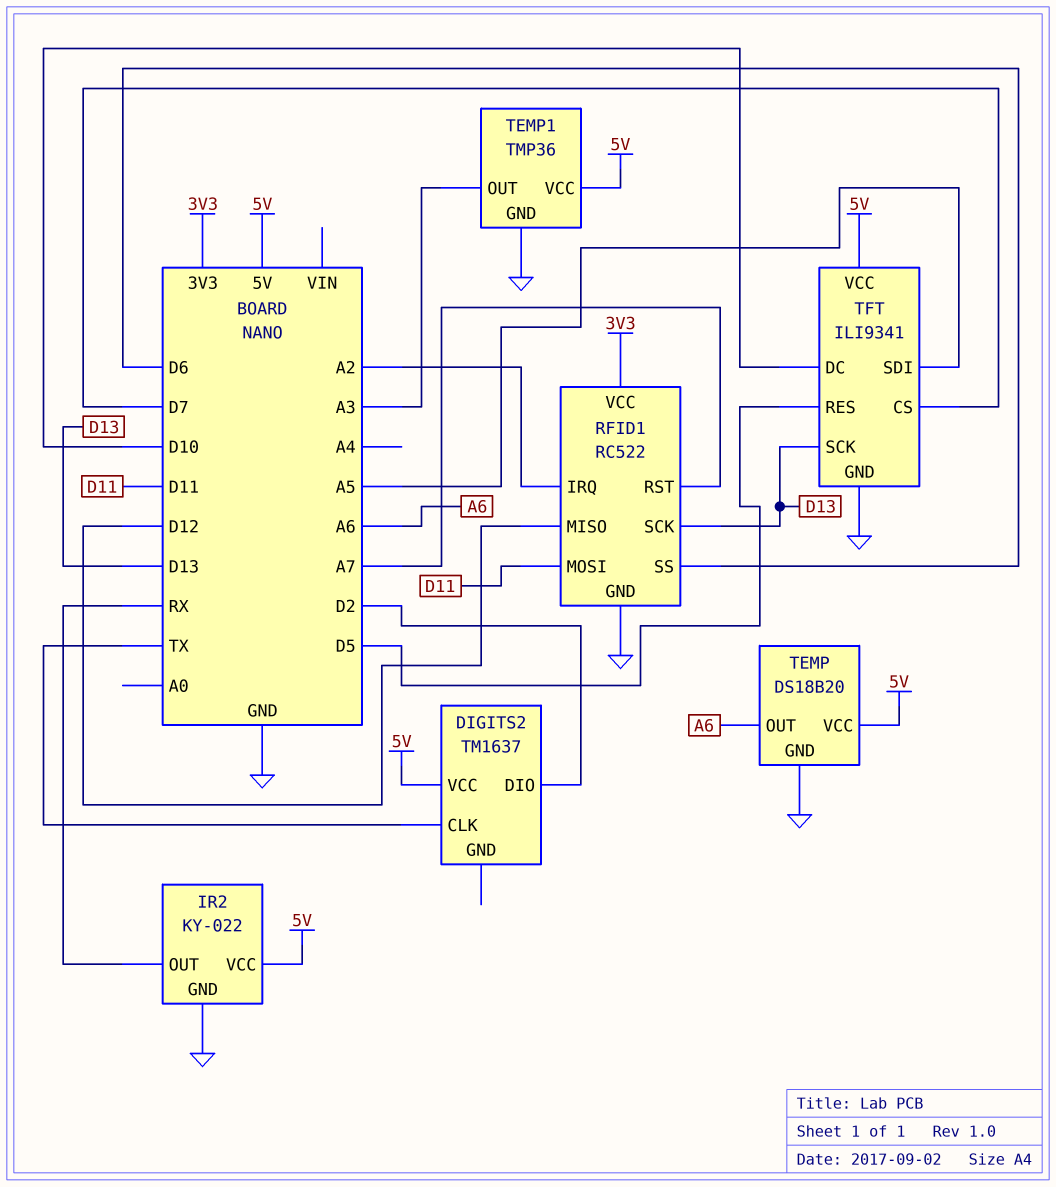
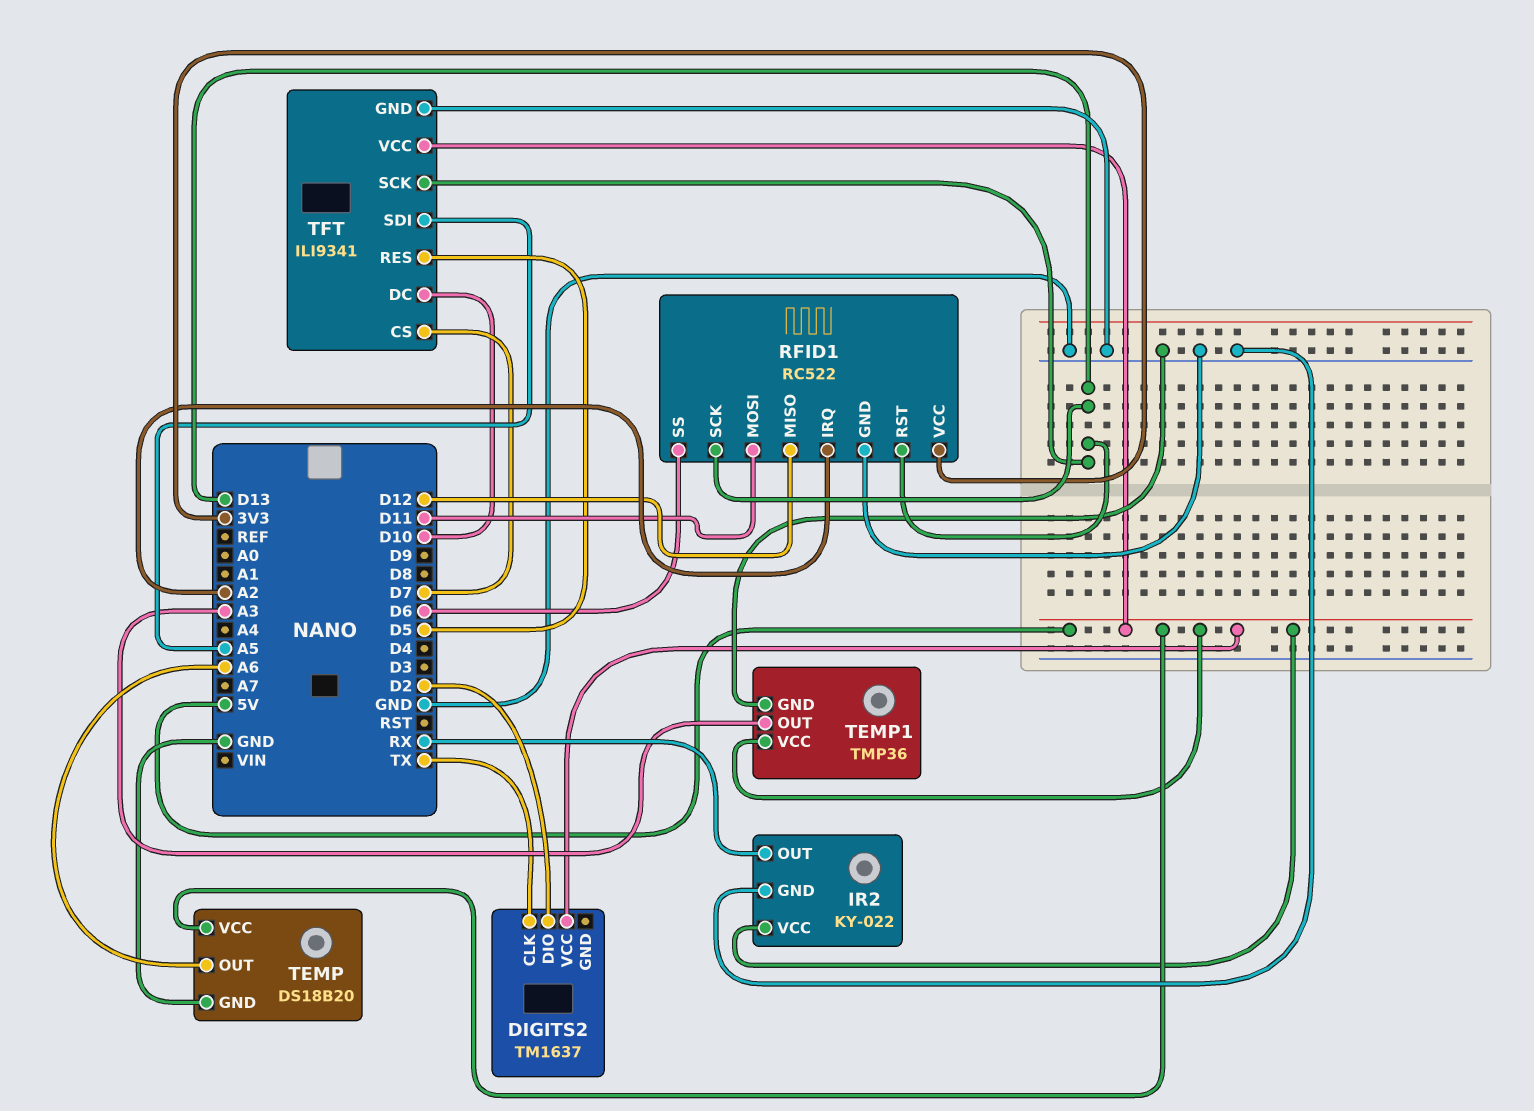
RFID1 pin RST: A7 -> D13

